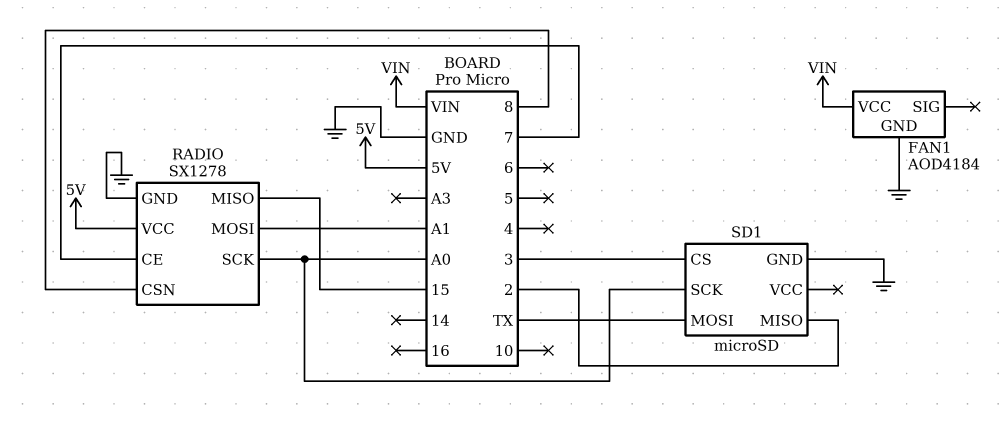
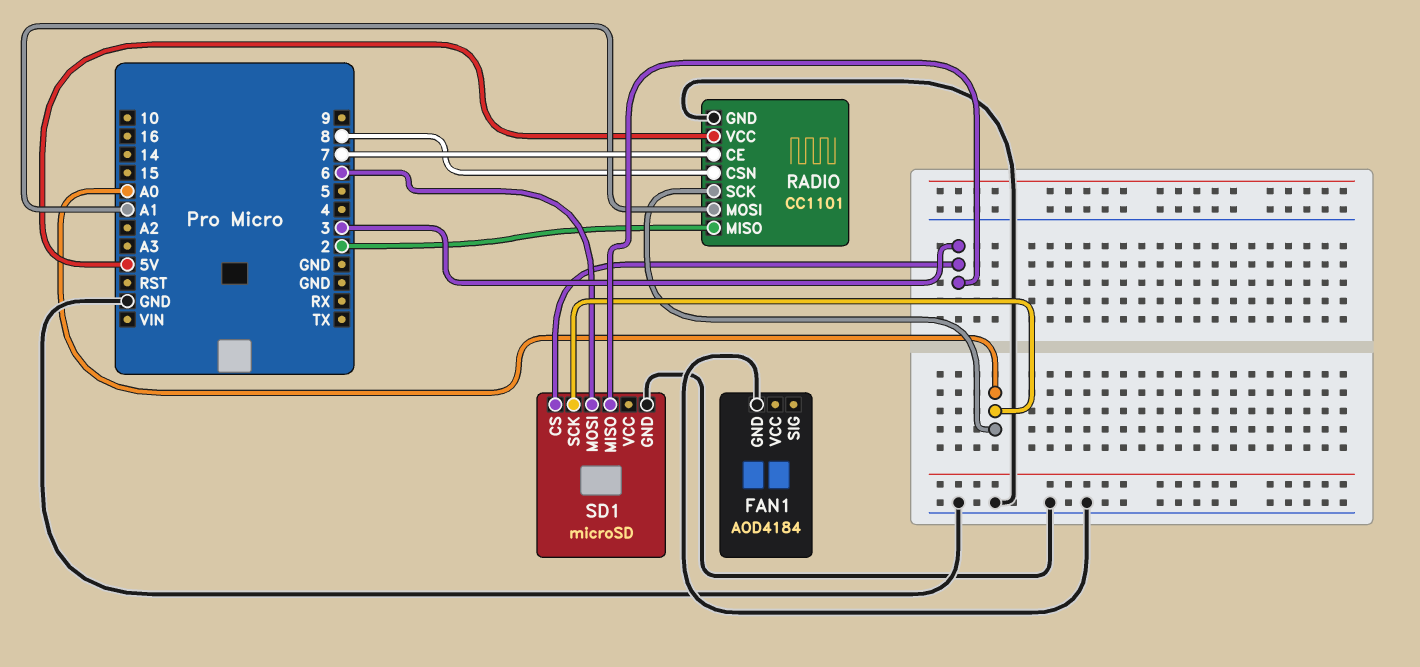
FAN1 pin VCC: VIN -> none
RADIO: SX1278 -> CC1101
RADIO pin MISO: 15 -> 2
SD1 pin MISO: 2 -> 3
SD1 pin MOSI: TX -> 6

